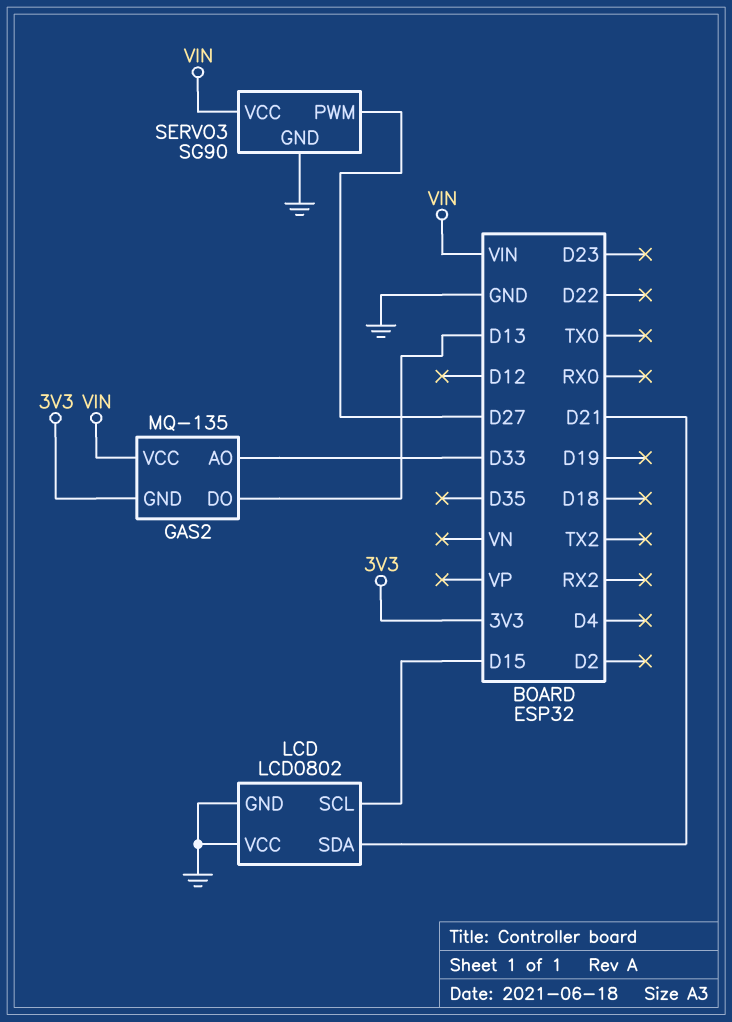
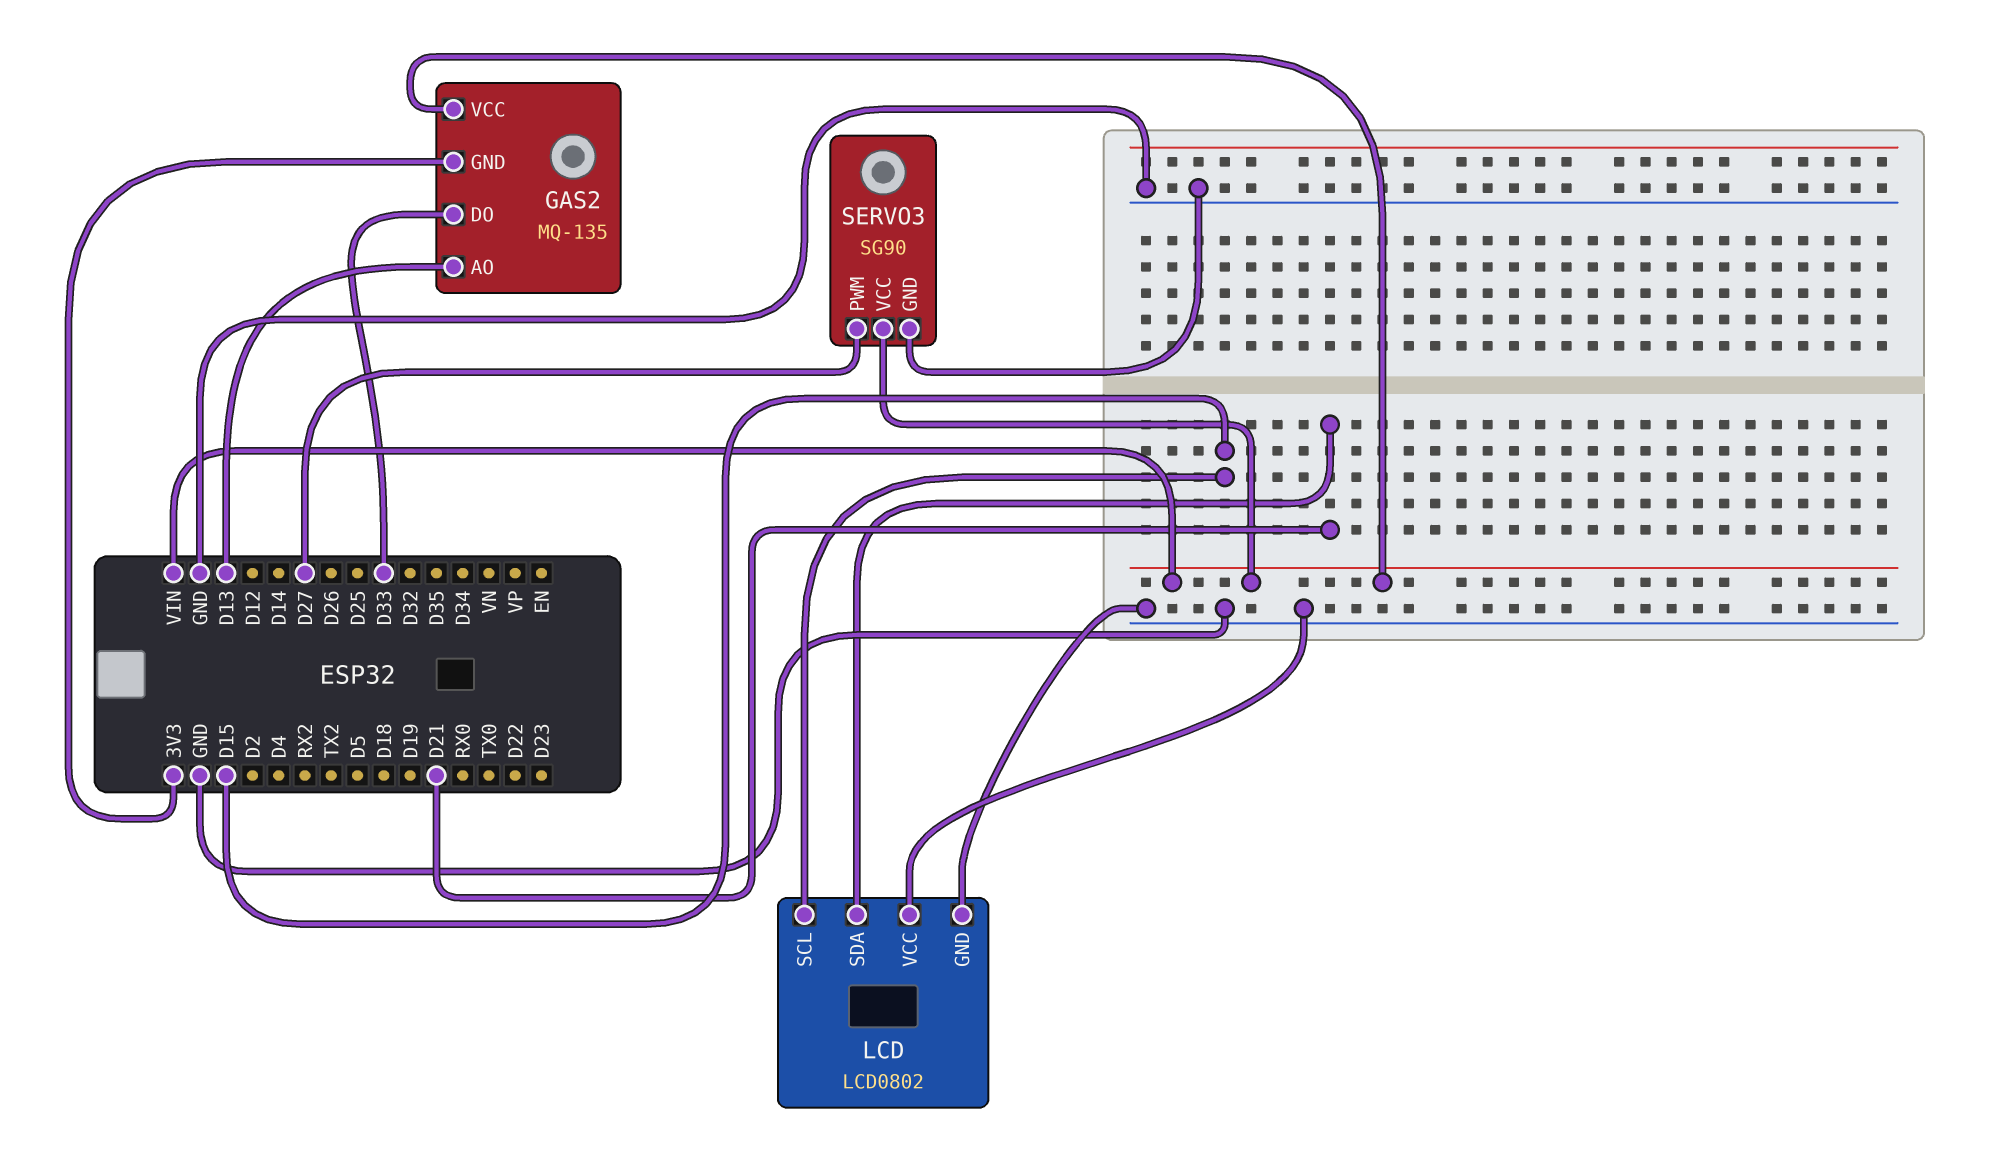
GAS2 pin AO: D33 -> D13
GAS2 pin DO: D13 -> D33

